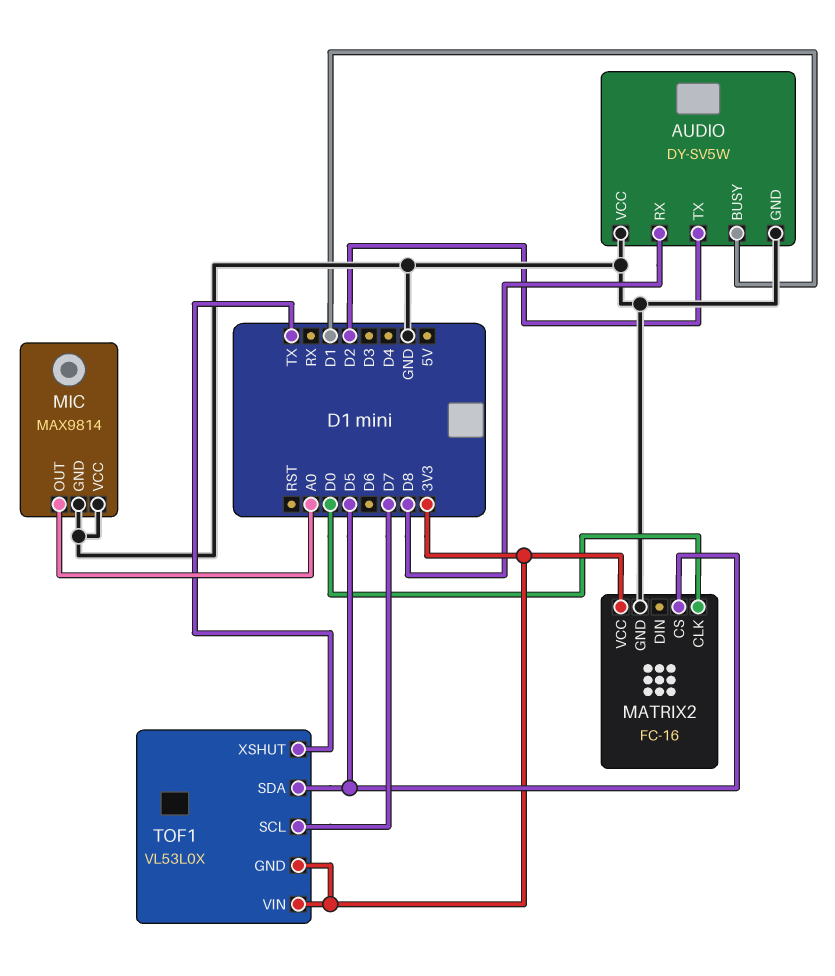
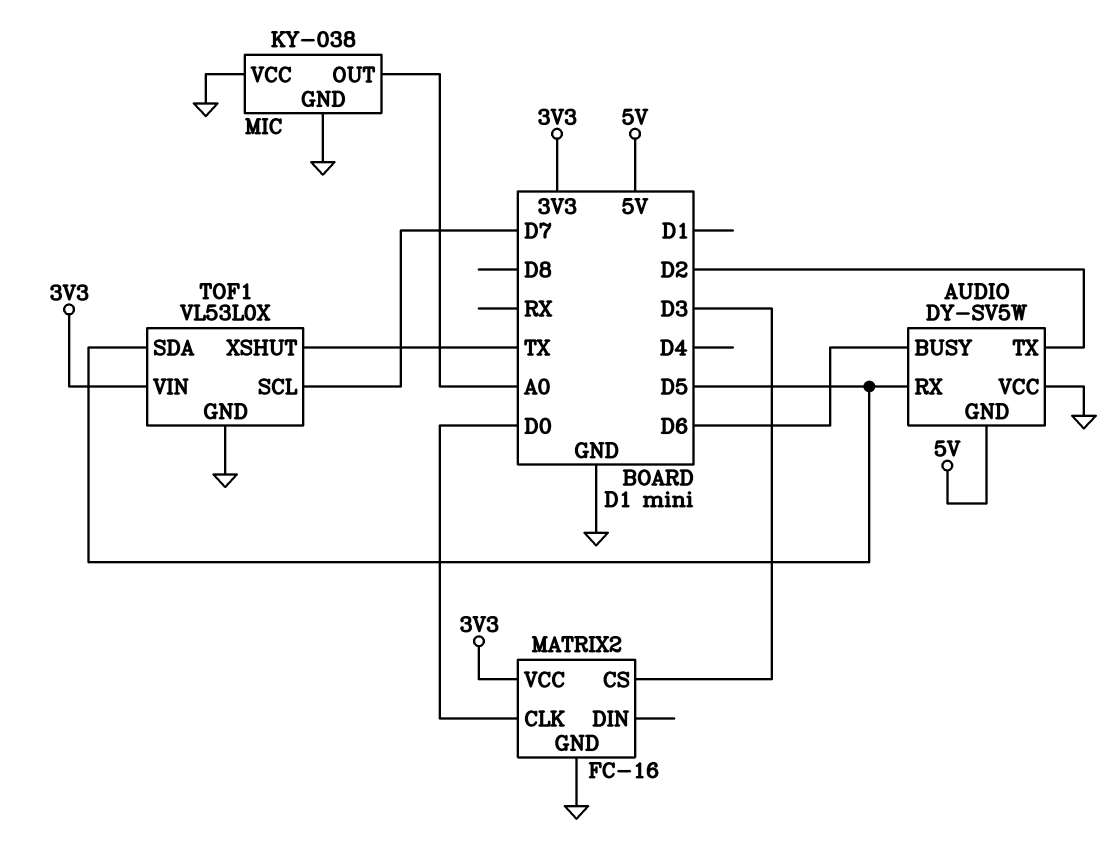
AUDIO pin BUSY: D1 -> D6
AUDIO pin GND: GND -> 5V
AUDIO pin RX: D8 -> D5
MATRIX2 pin CS: D5 -> D3
MIC: MAX9814 -> KY-038
TOF1 pin GND: 3V3 -> GND

